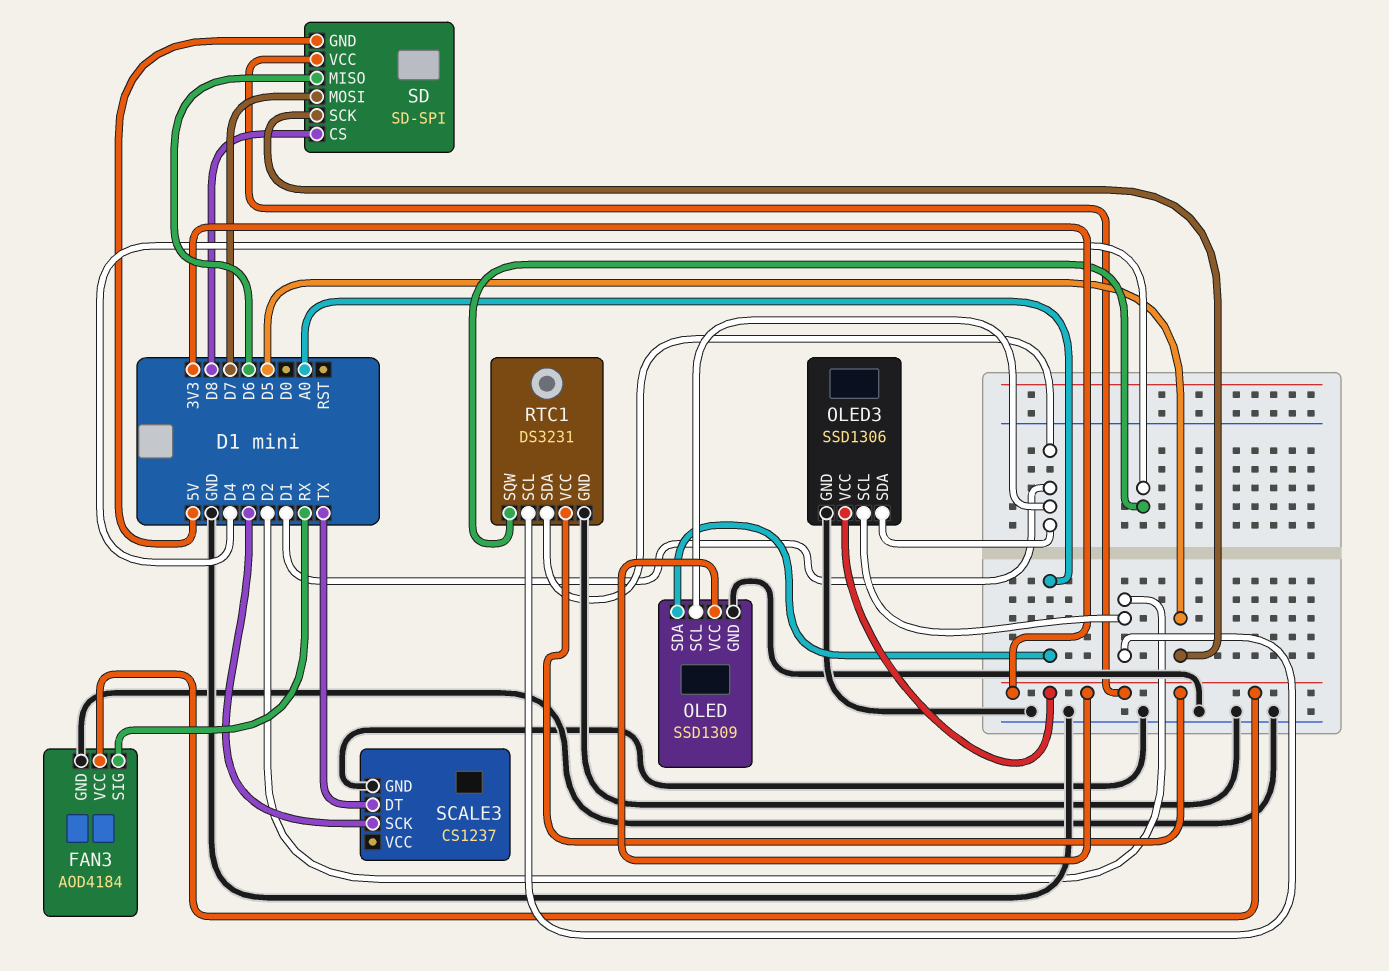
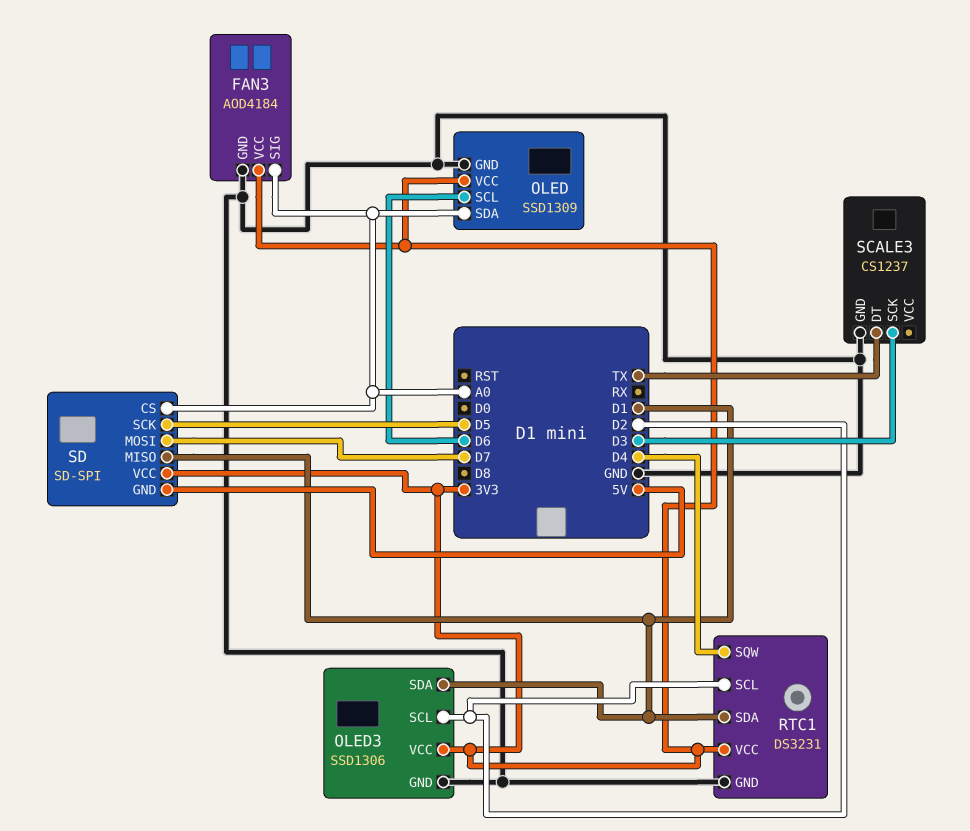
FAN3 pin SIG: RX -> A0
OLED pin SCL: D1 -> D6
SD pin CS: D8 -> A0
SD pin MISO: D6 -> D1

